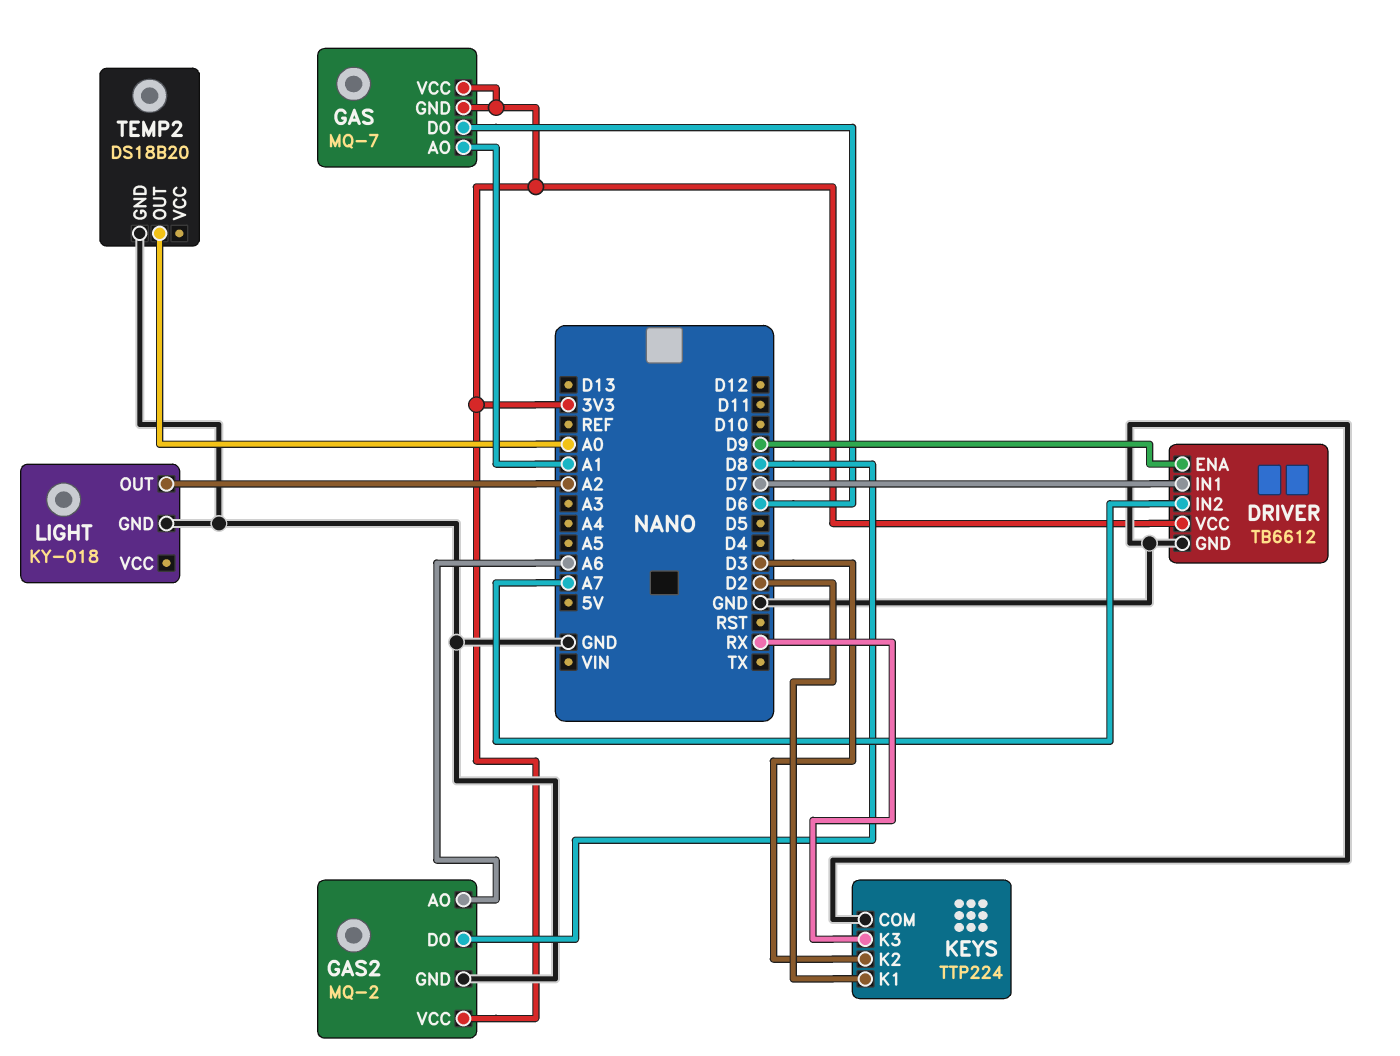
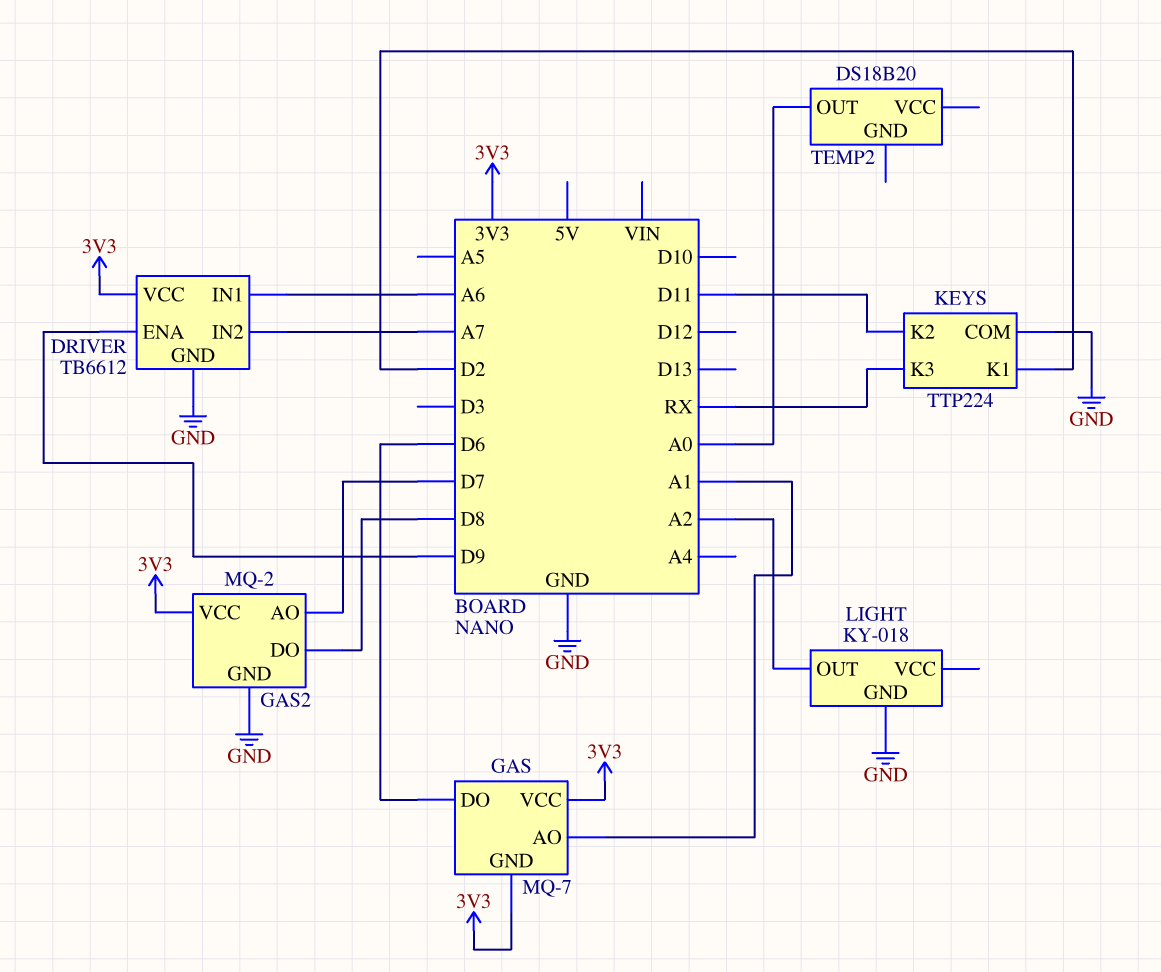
DRIVER pin IN1: D7 -> A6
GAS2 pin AO: A6 -> D7
KEYS pin K2: D3 -> D11
TEMP2 pin GND: GND -> none

